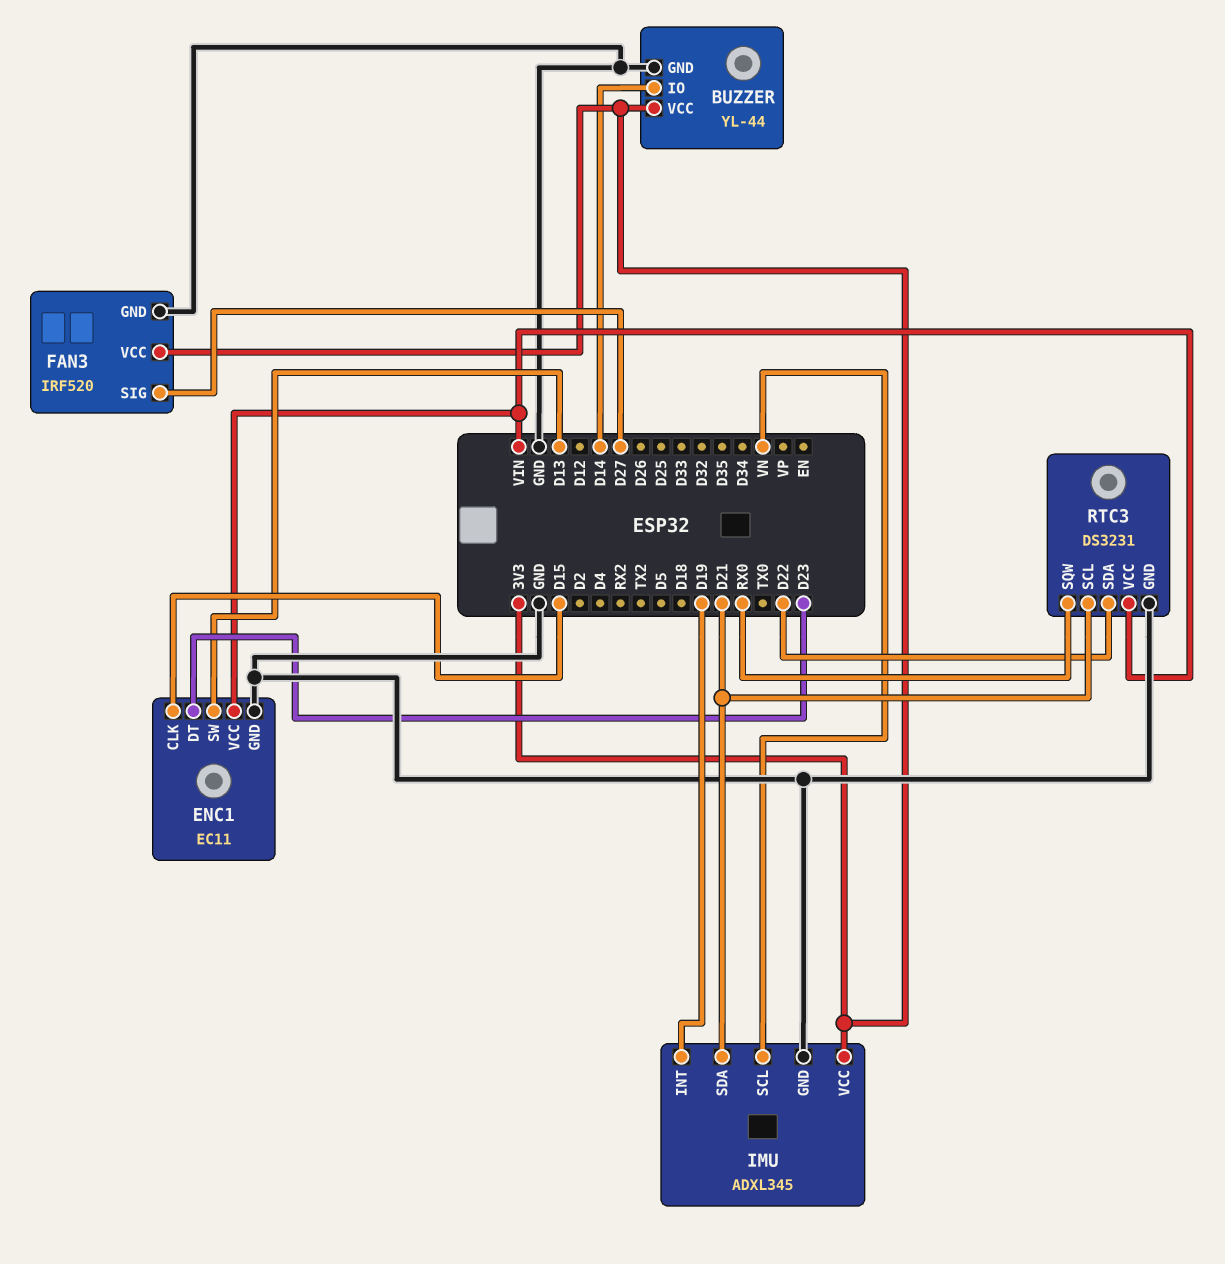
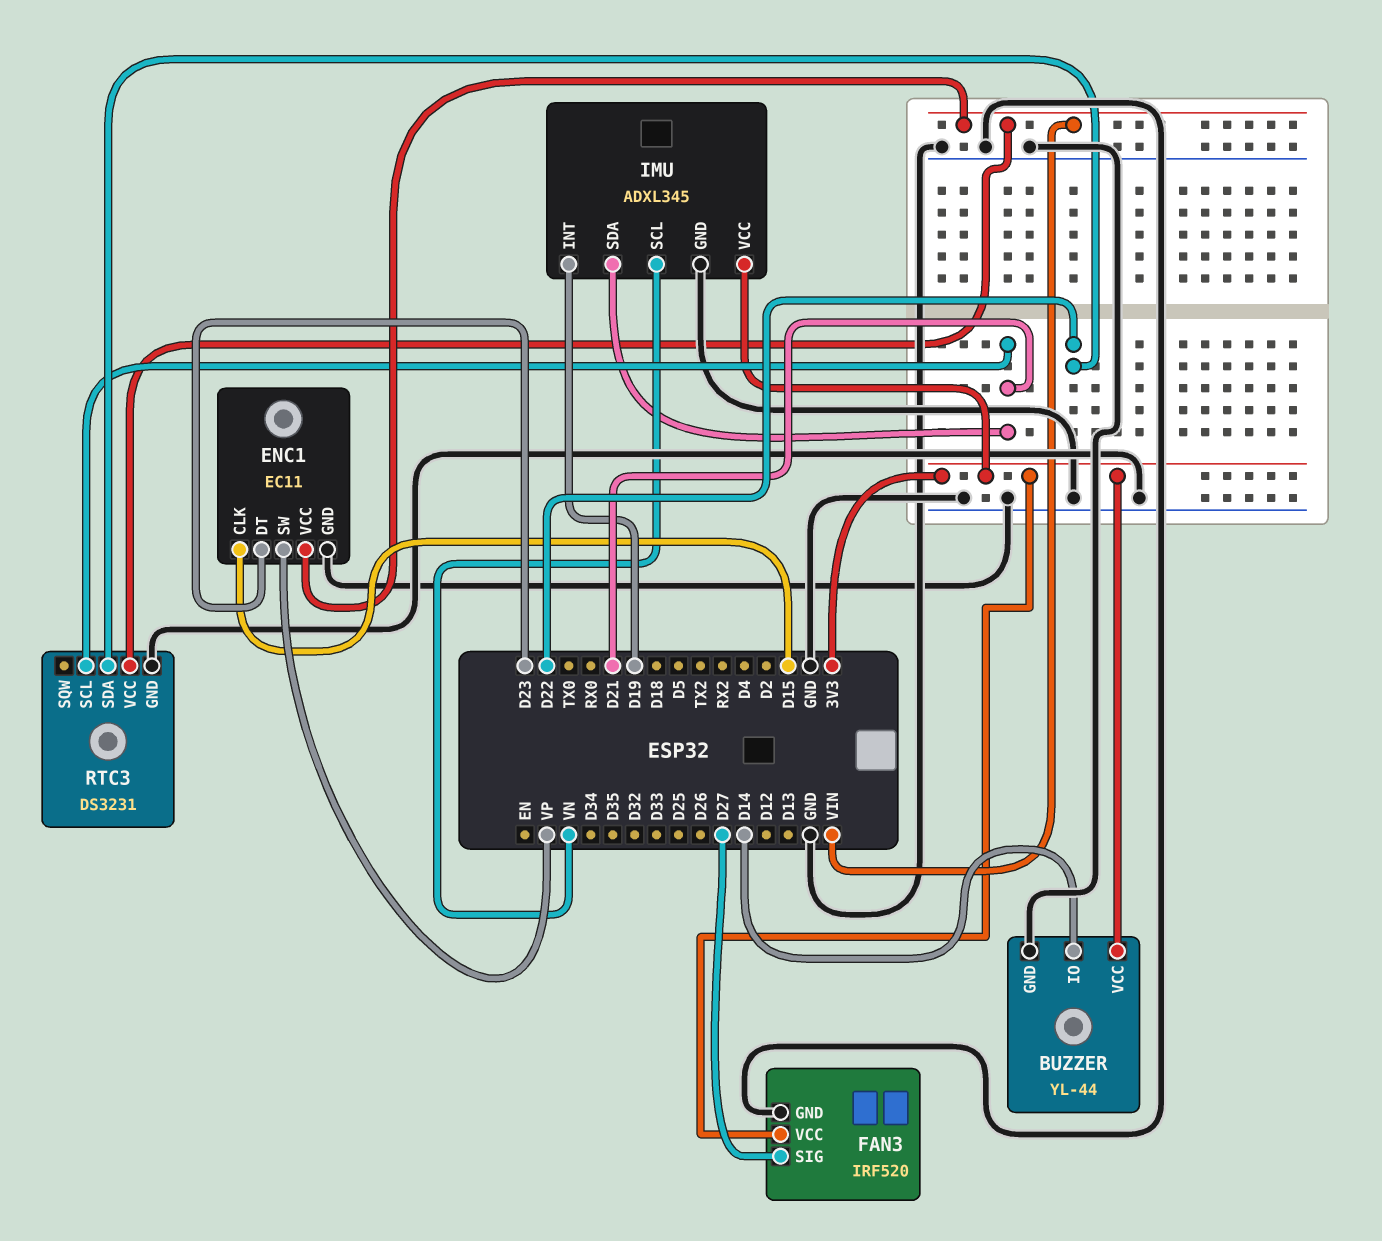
ENC1 pin SW: D13 -> VP
RTC3 pin SQW: RX0 -> none

